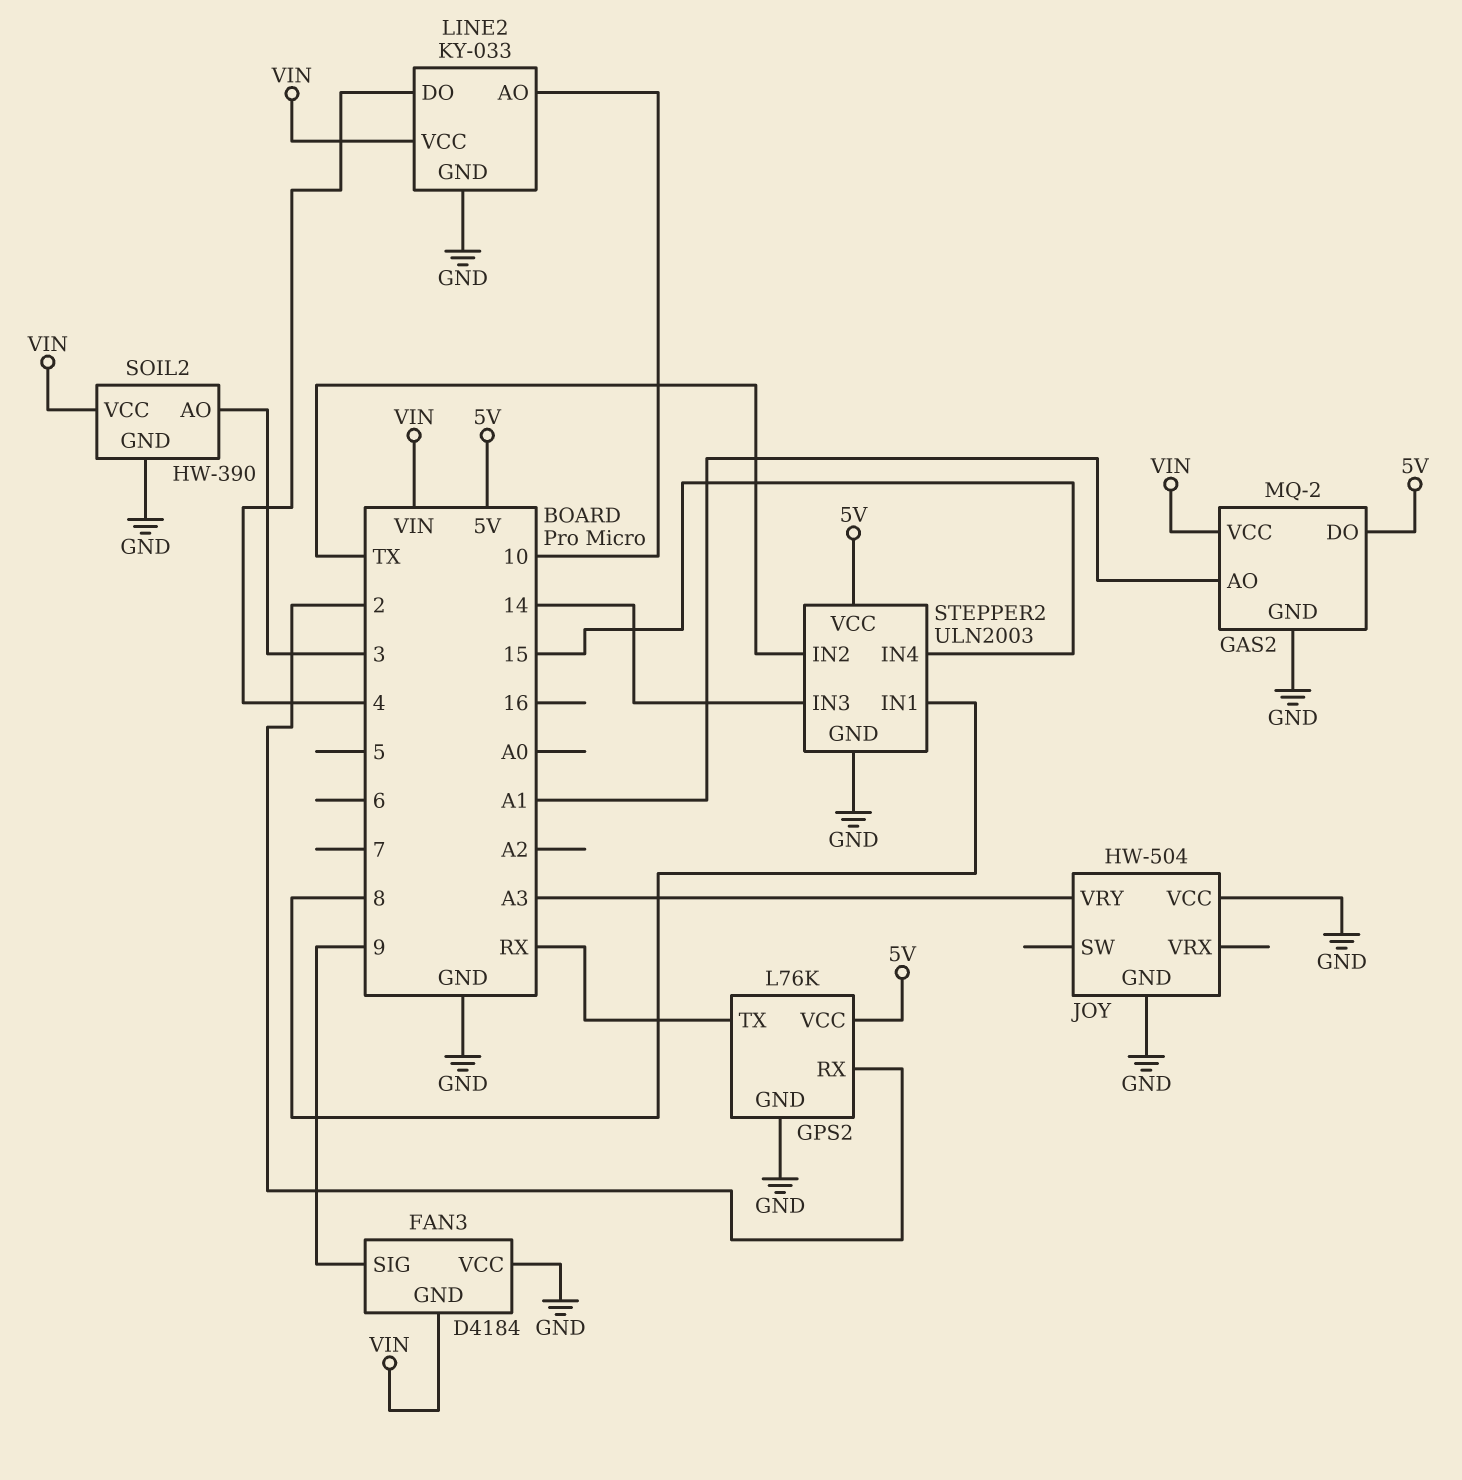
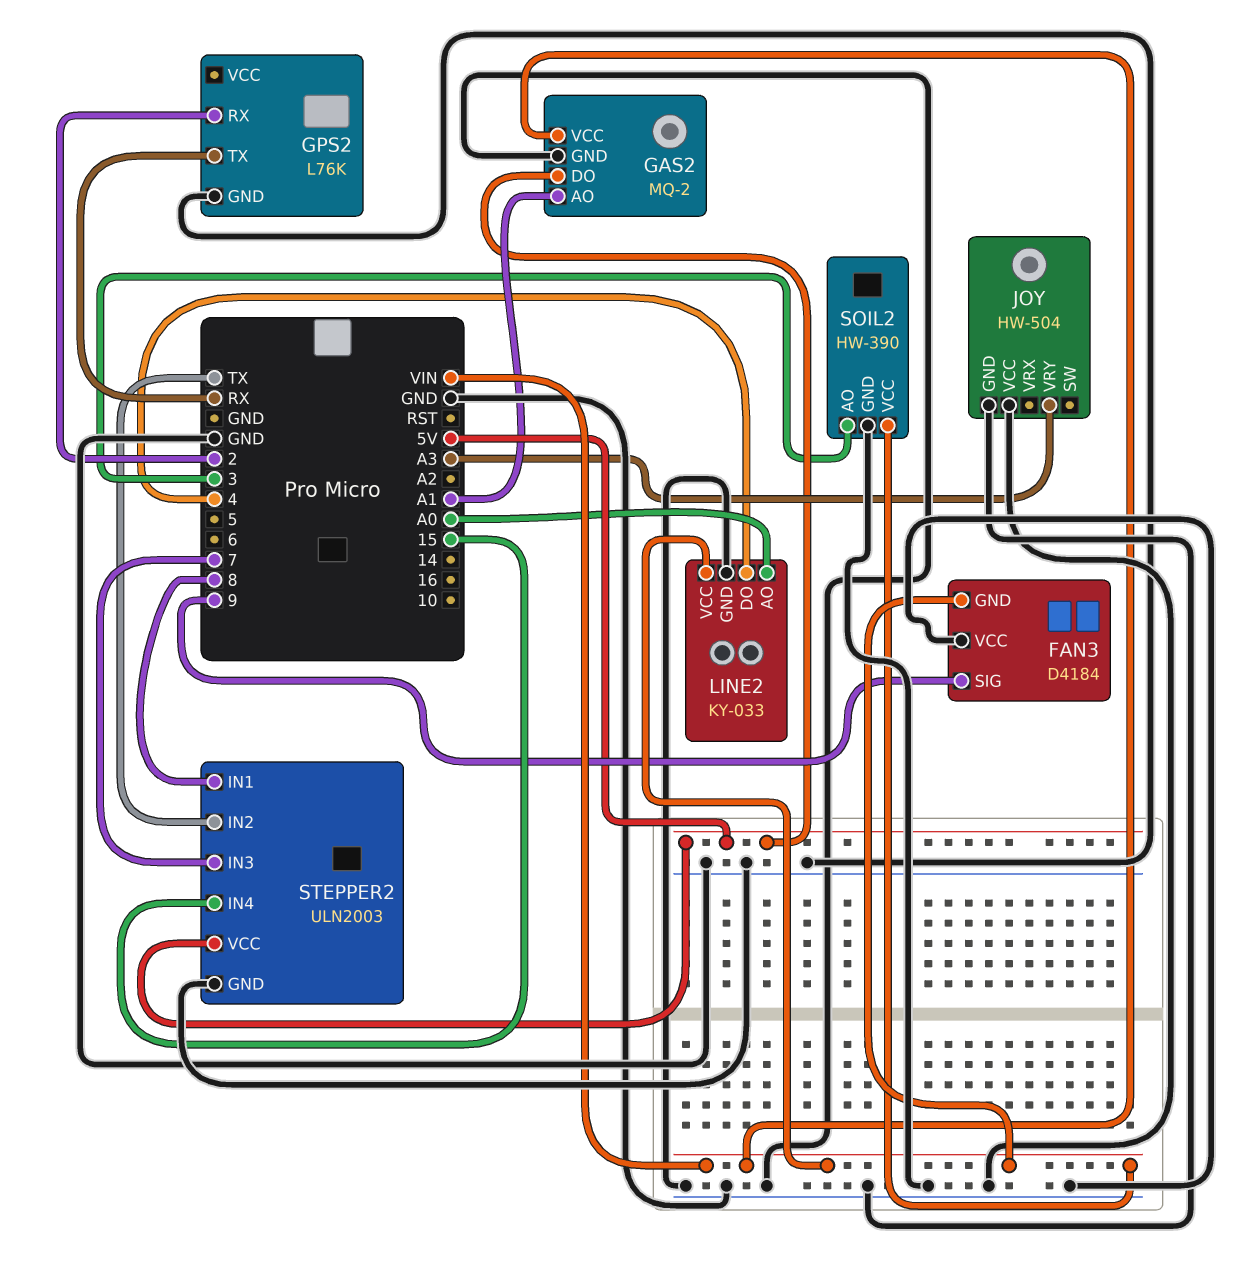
GPS2 pin VCC: 5V -> none
LINE2 pin AO: 10 -> A0
STEPPER2 pin IN3: 14 -> 7

